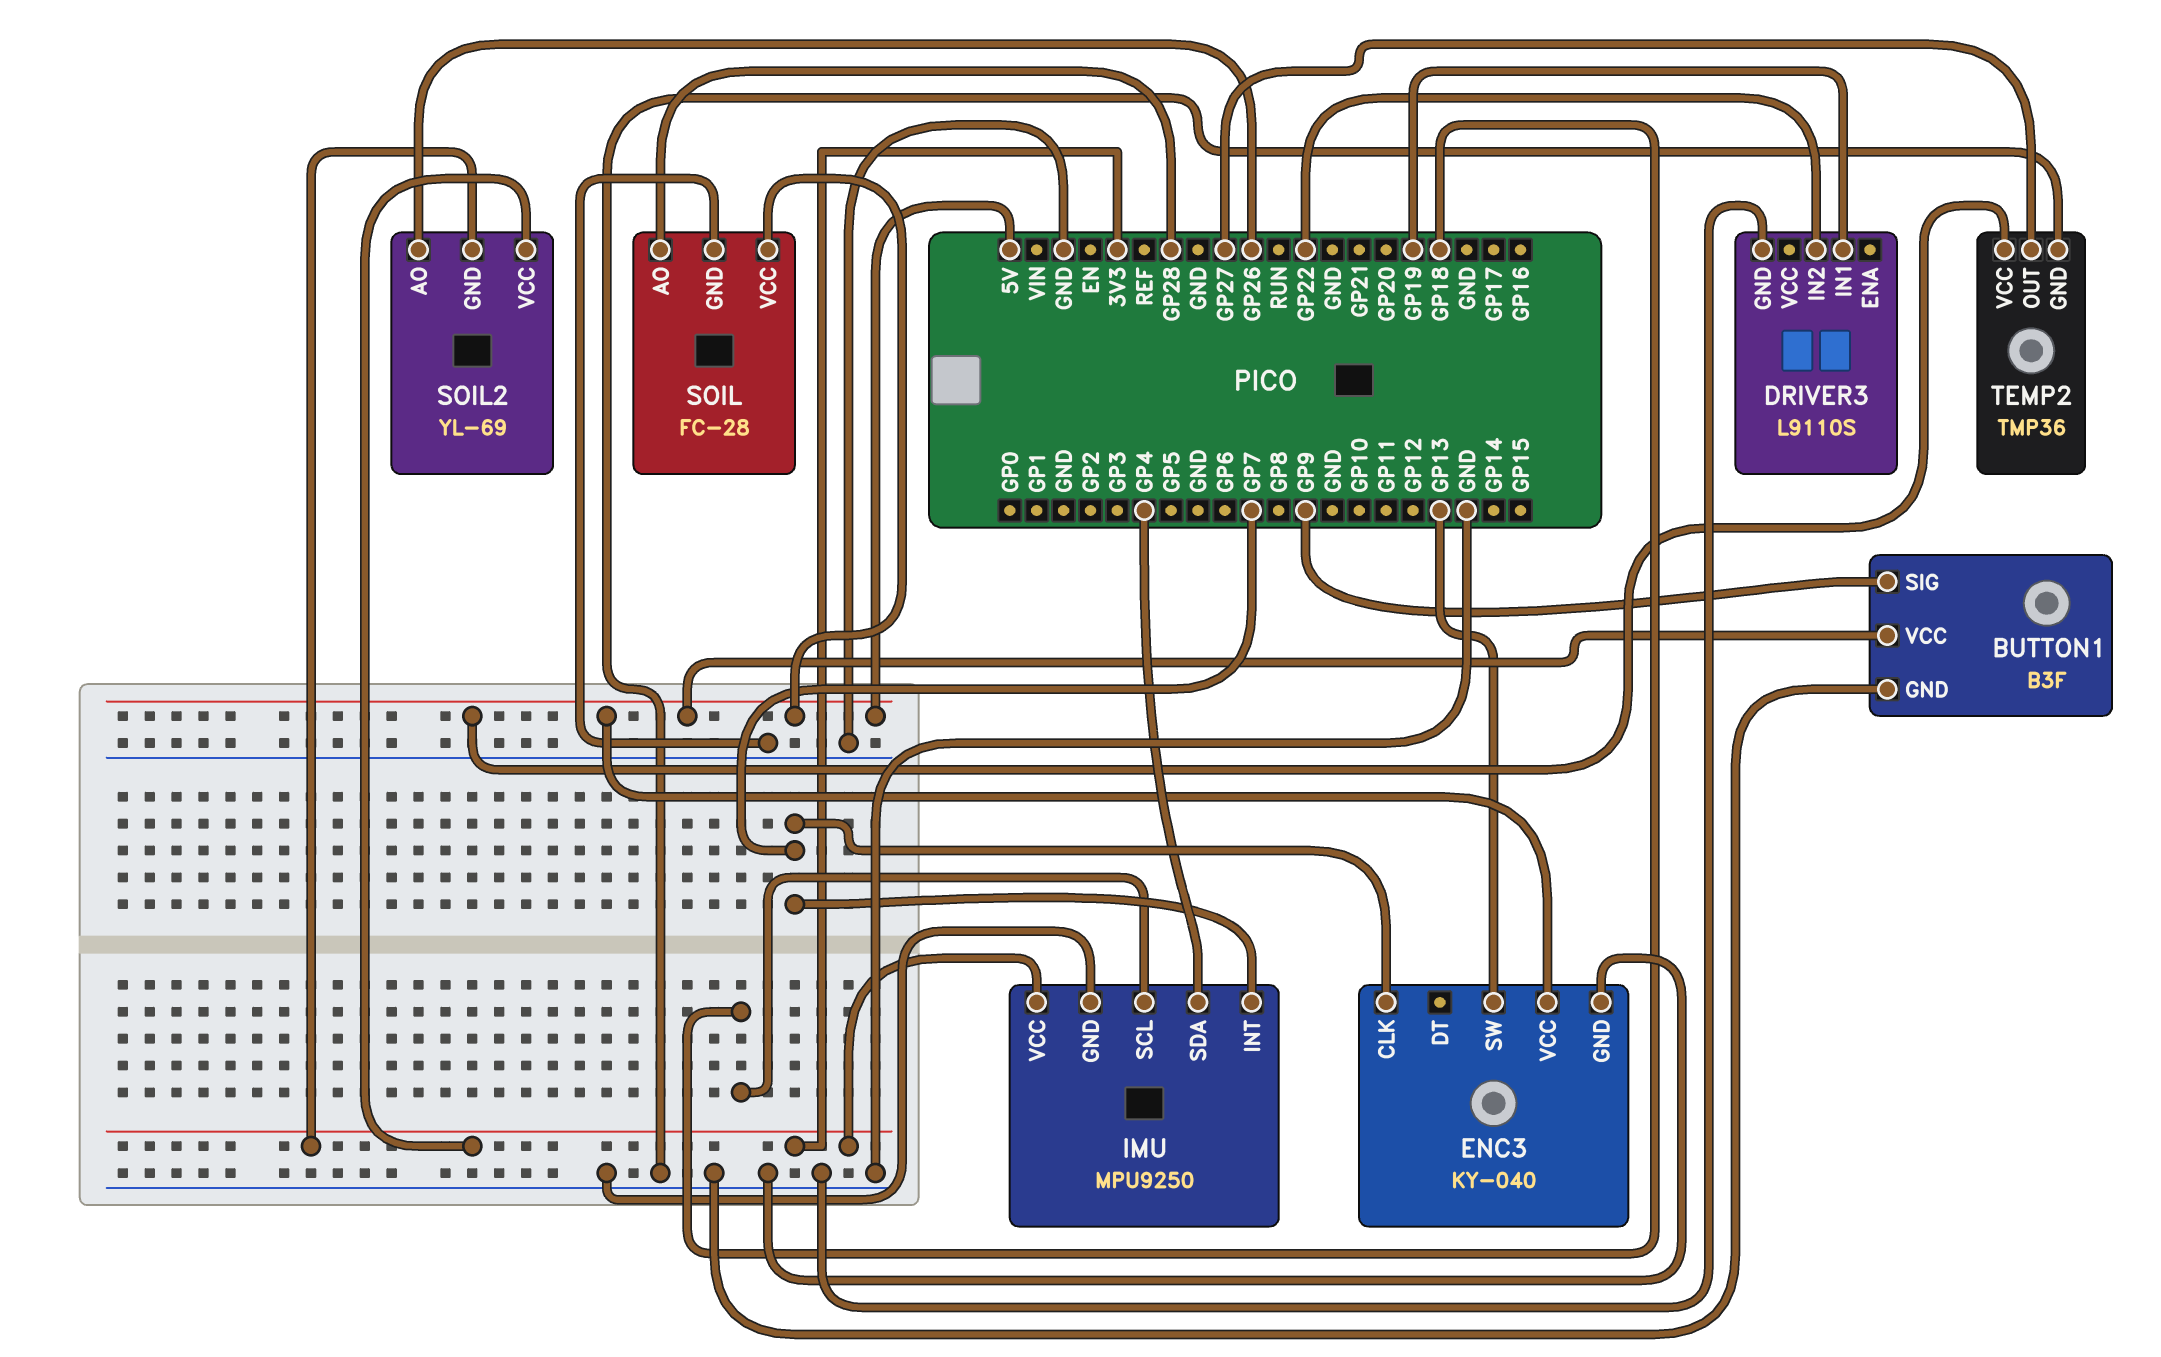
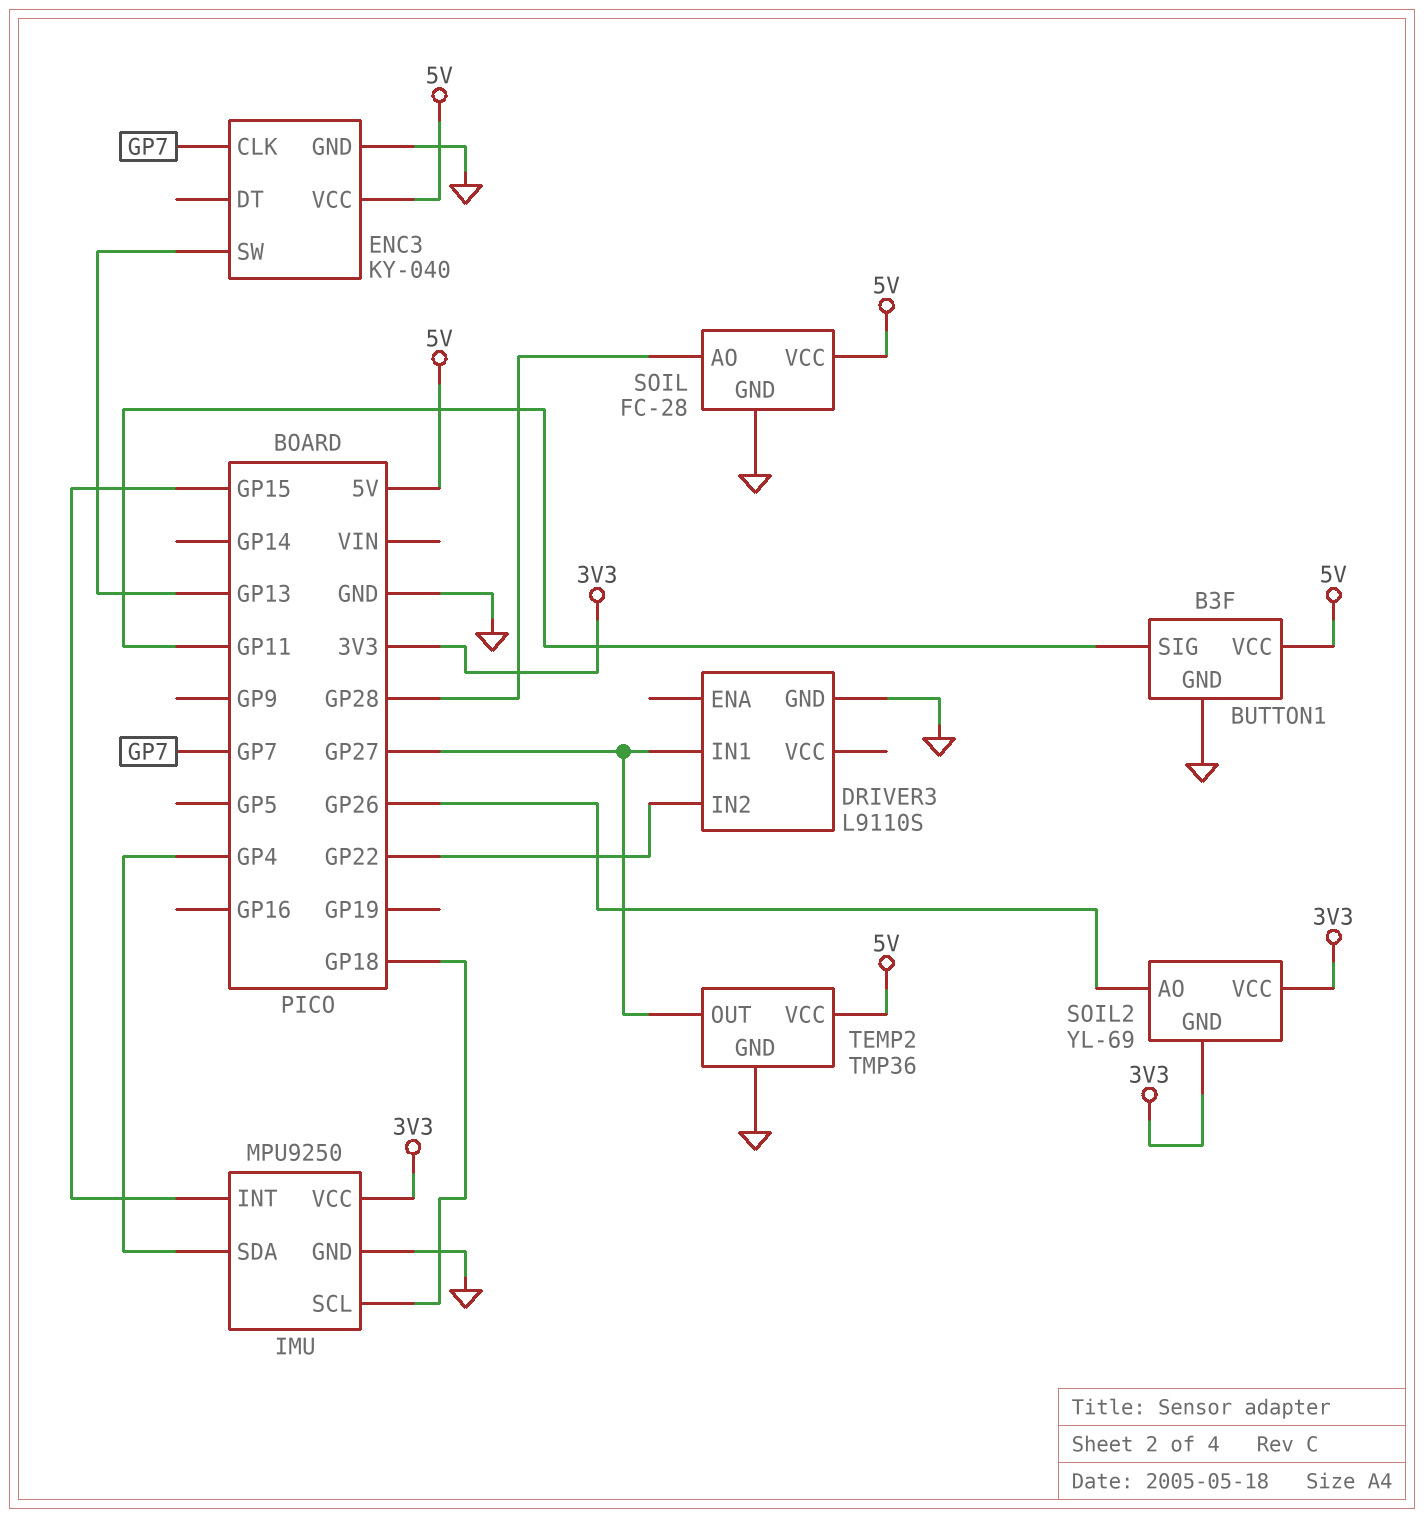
BUTTON1 pin SIG: GP9 -> GP11
DRIVER3 pin IN1: GP19 -> GP27
IMU pin INT: GP7 -> GP15

